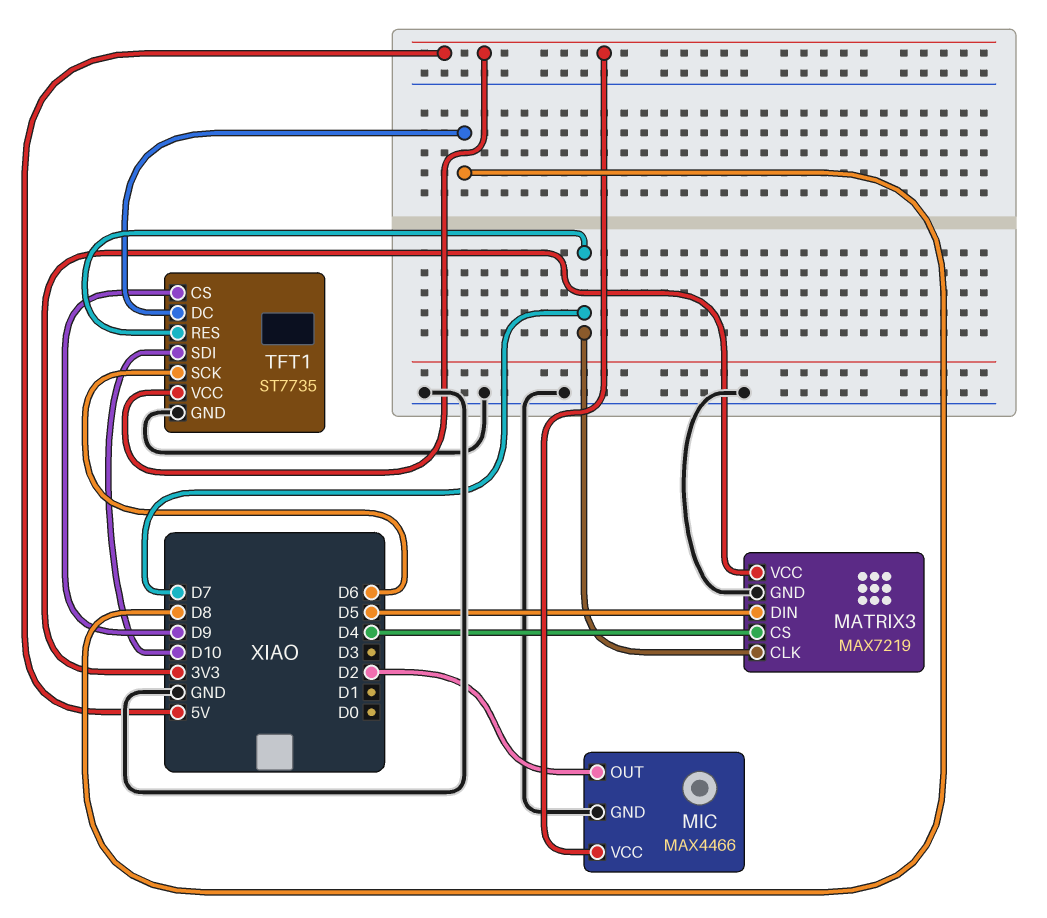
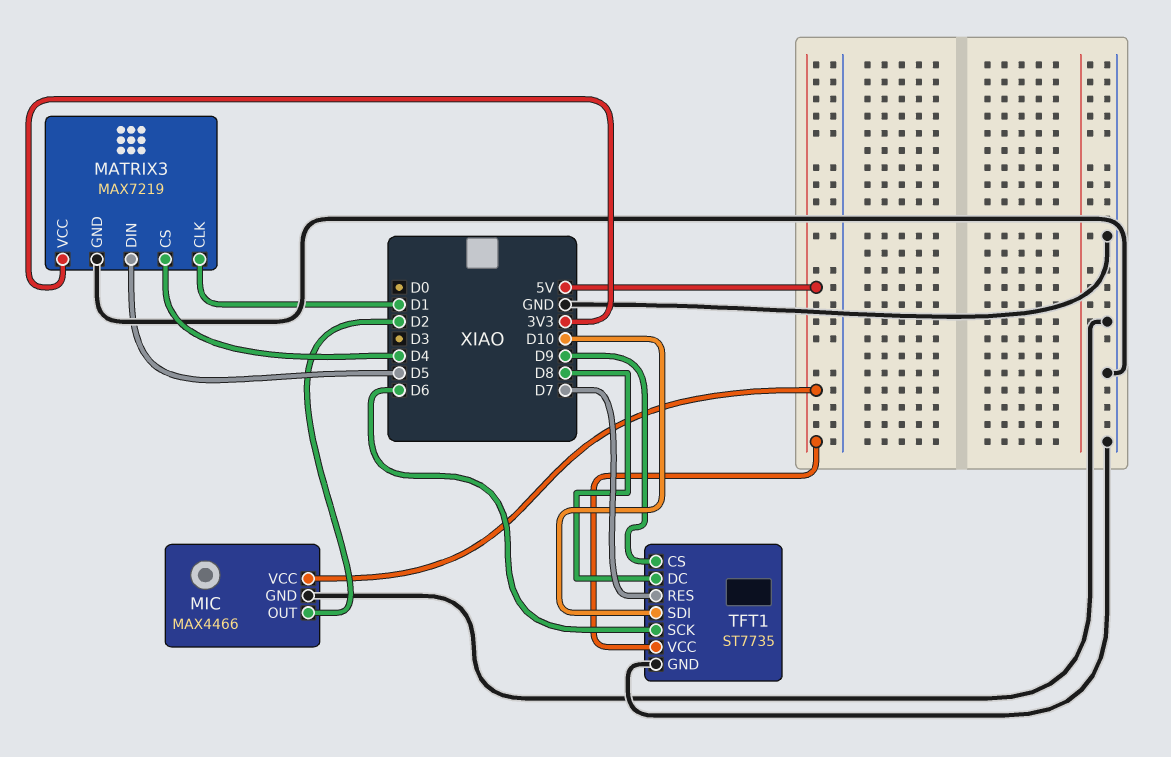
MATRIX3 pin CLK: D7 -> D1

